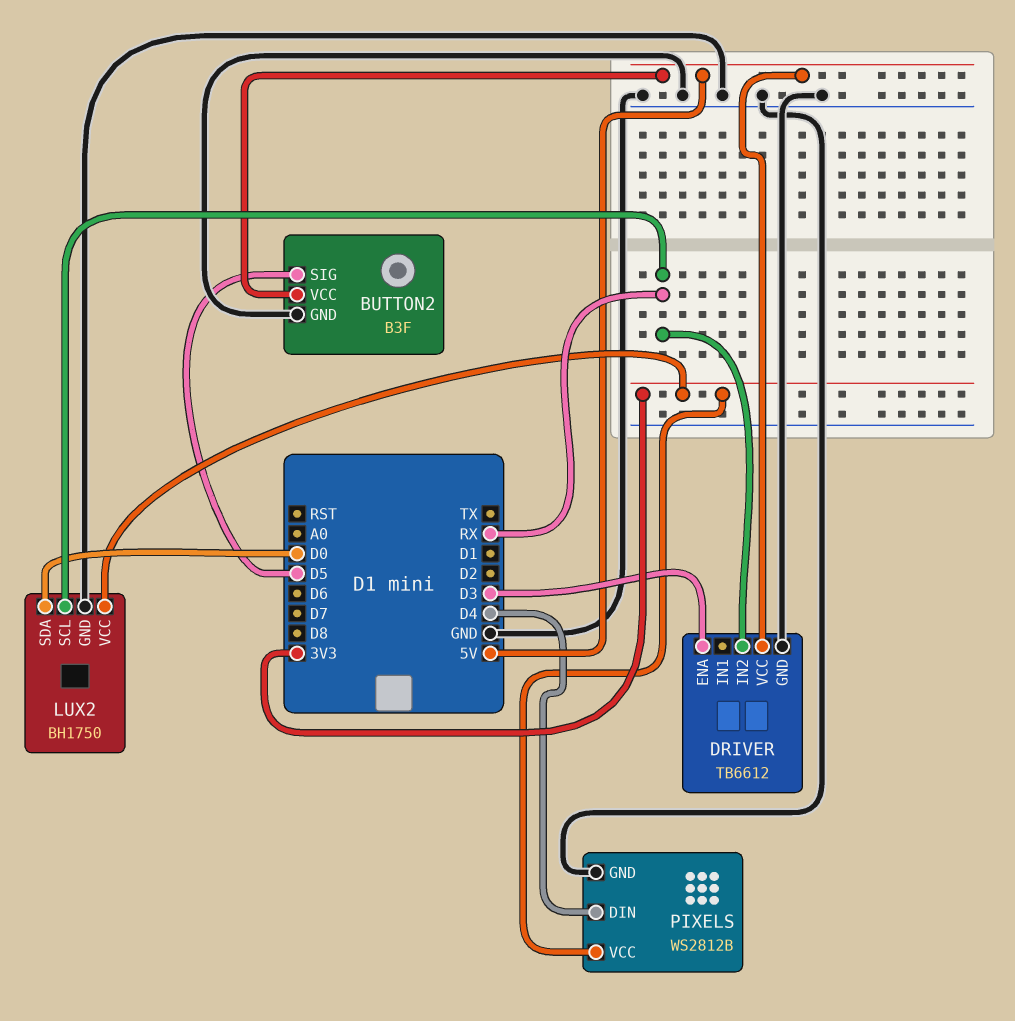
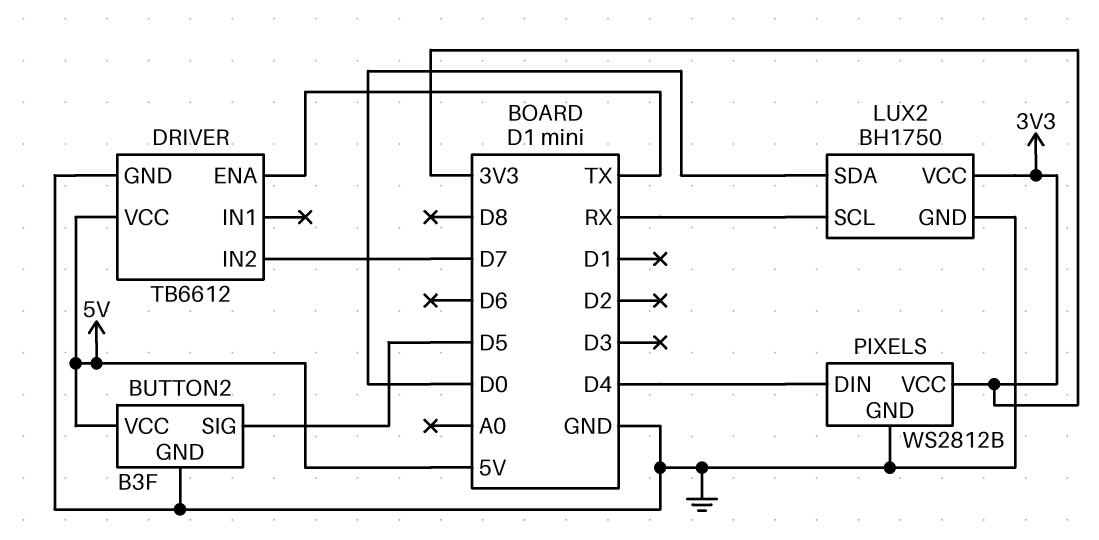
DRIVER pin ENA: D3 -> TX
DRIVER pin IN2: RX -> D7

